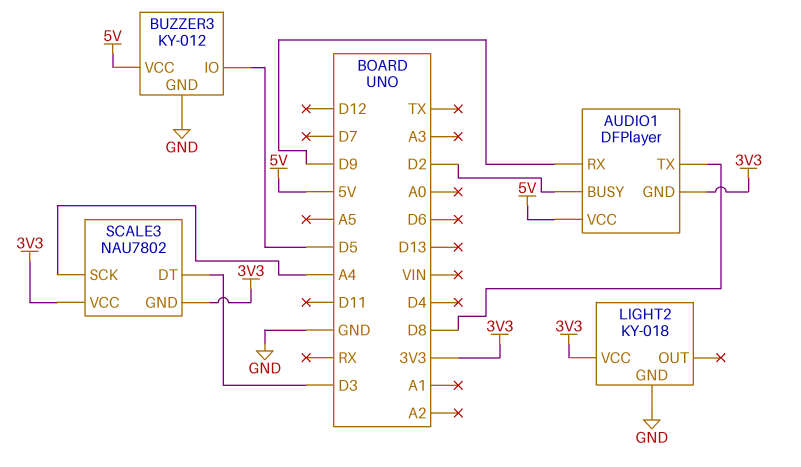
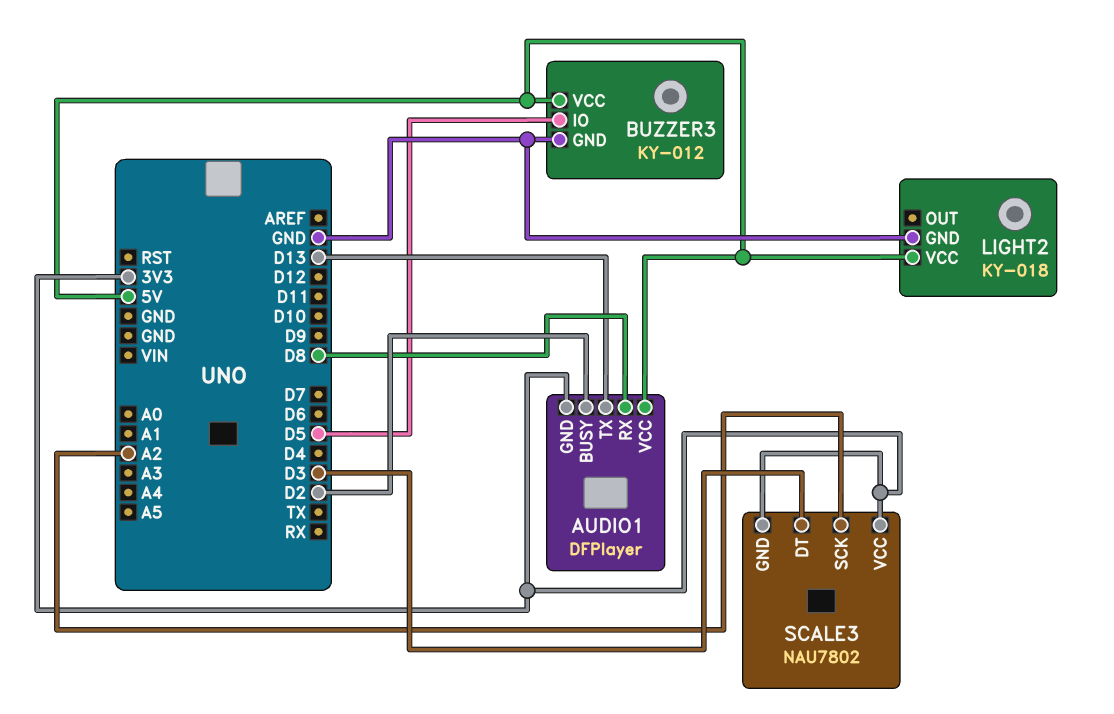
AUDIO1 pin RX: D9 -> D8
AUDIO1 pin TX: D8 -> D13
LIGHT2 pin VCC: 3V3 -> 5V
SCALE3 pin SCK: A4 -> A2

